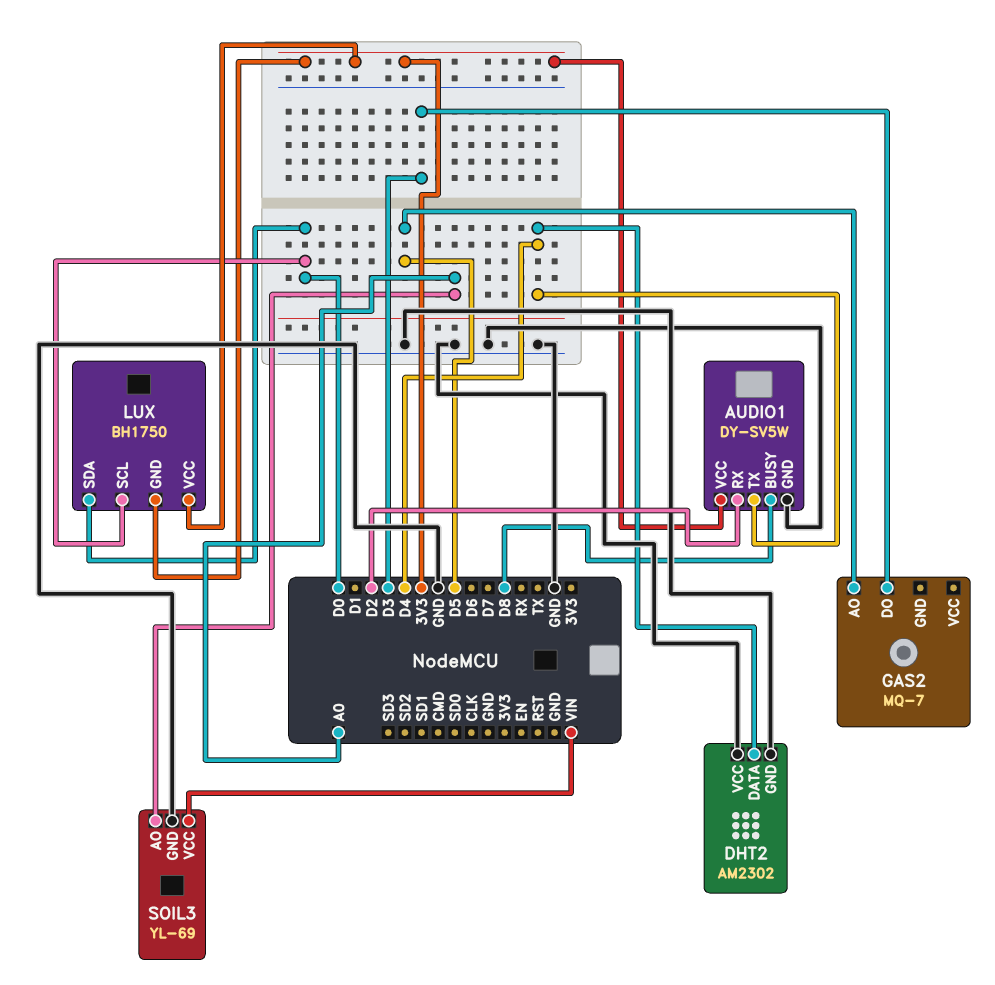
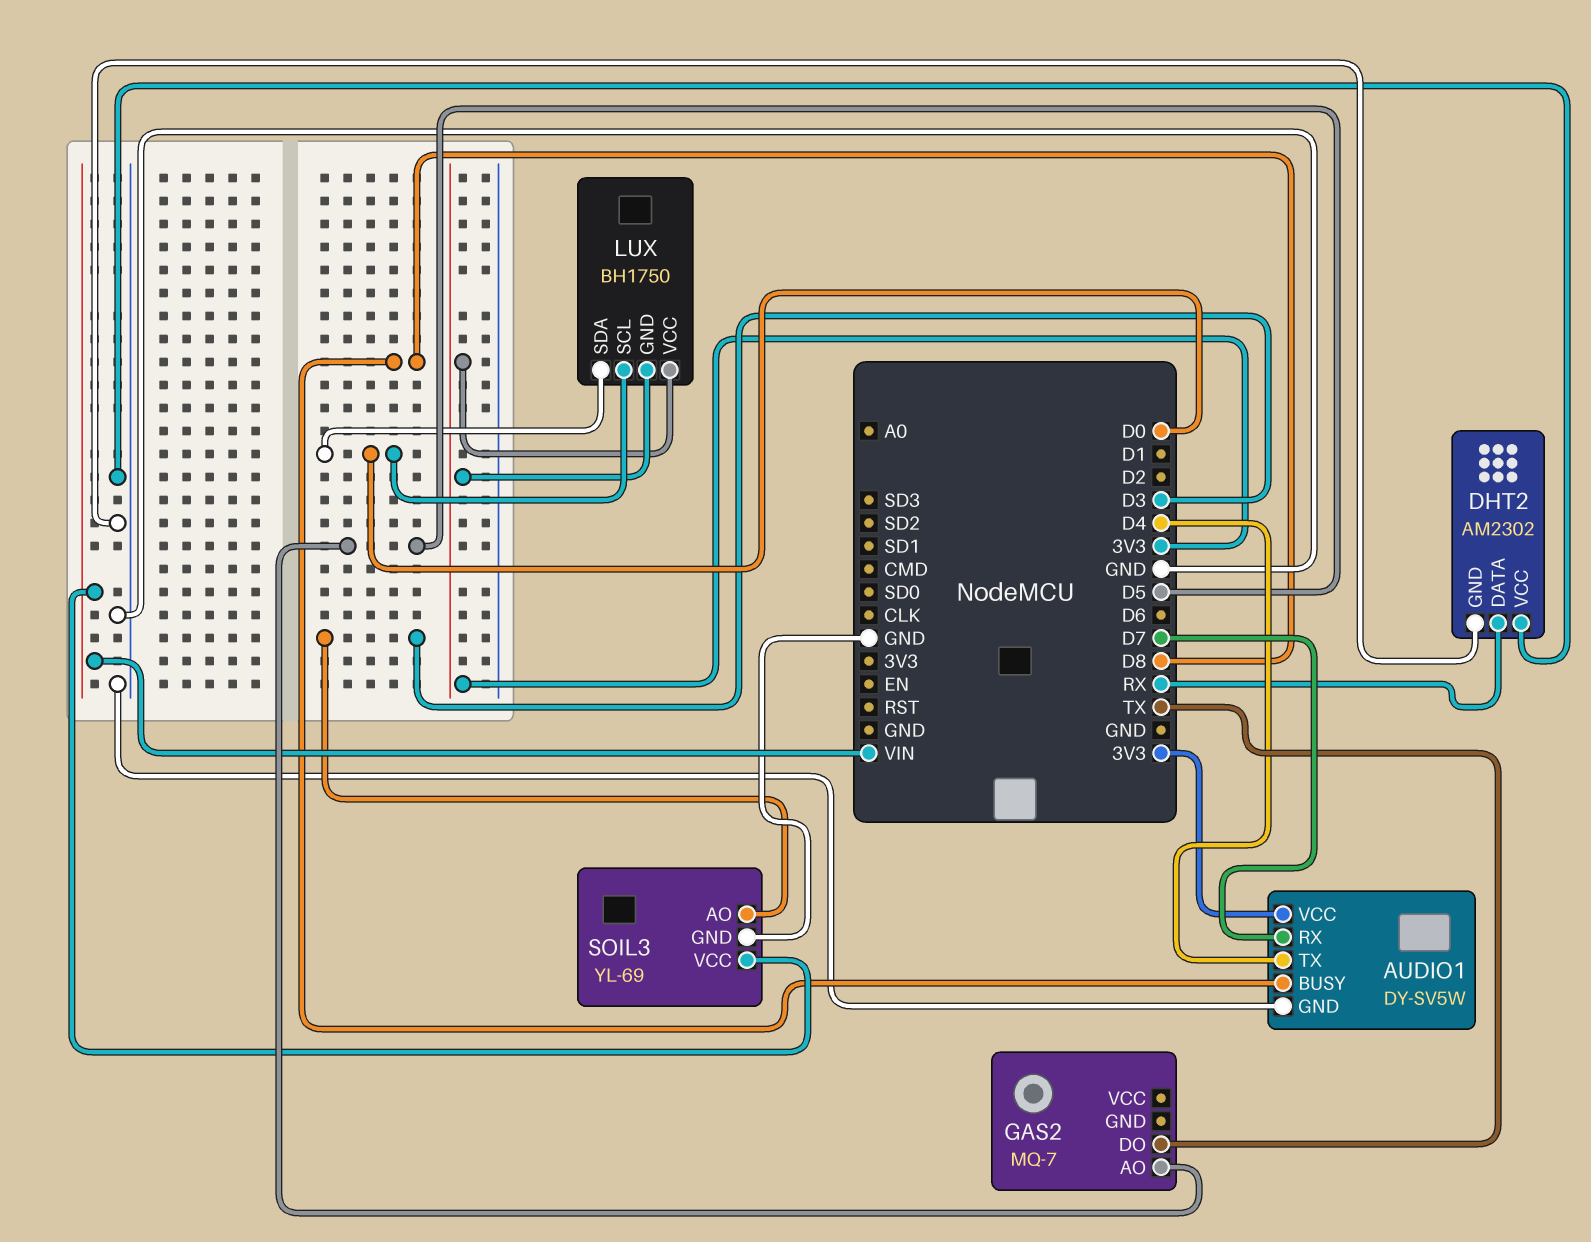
AUDIO1 pin RX: D2 -> D7
DHT2 pin DATA: D4 -> RX
GAS2 pin DO: D3 -> TX
SOIL3 pin AO: A0 -> D3

